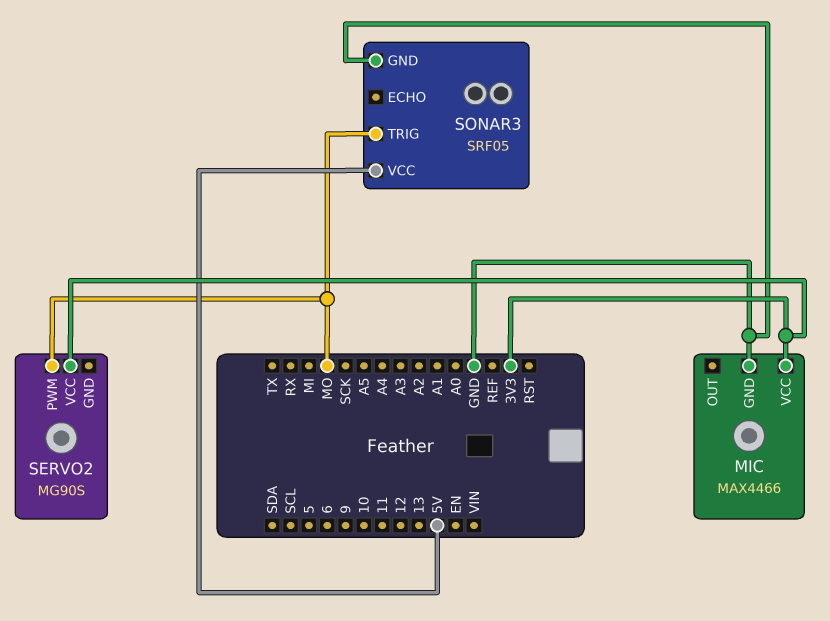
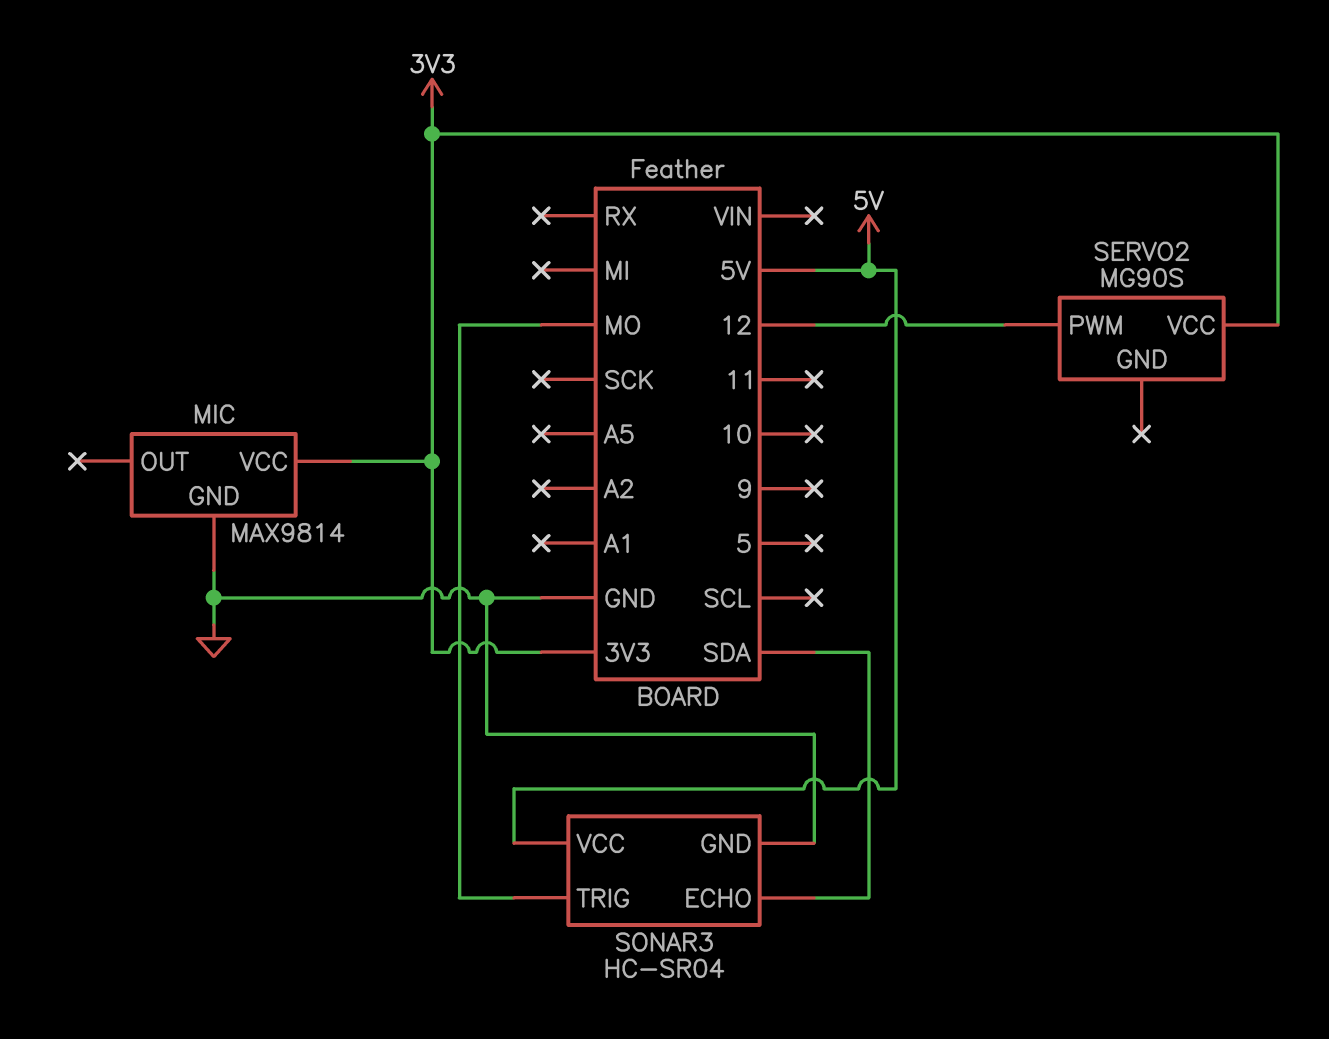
MIC: MAX4466 -> MAX9814
SERVO2 pin PWM: MO -> 12
SONAR3: SRF05 -> HC-SR04
SONAR3 pin ECHO: none -> SDA

